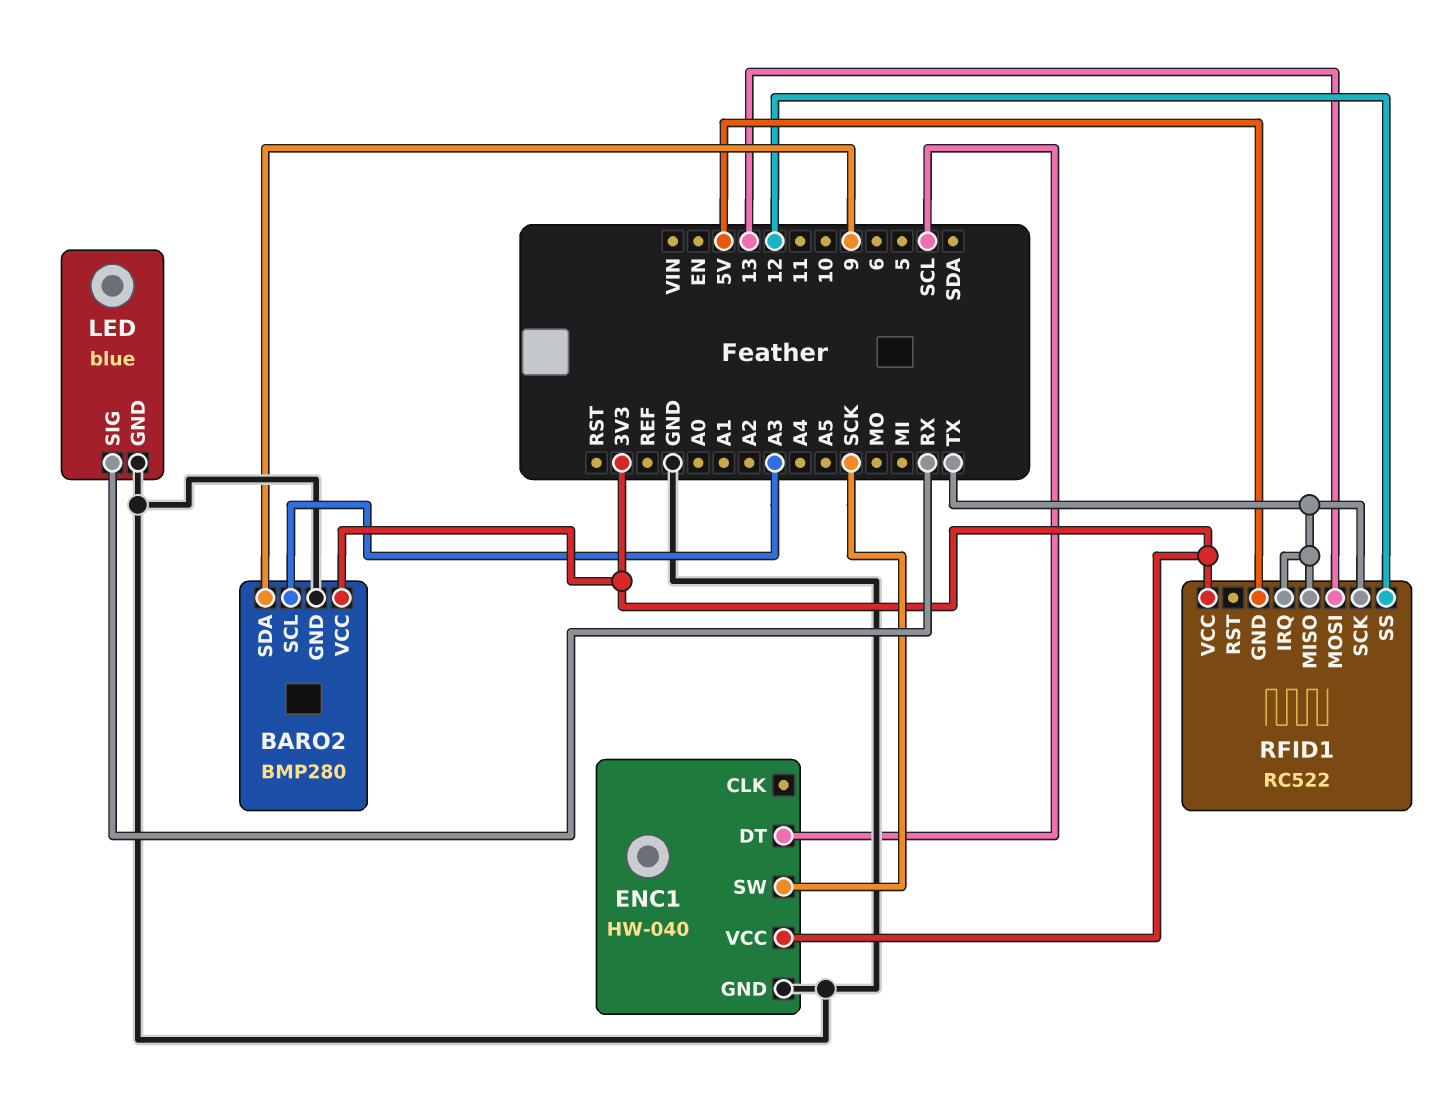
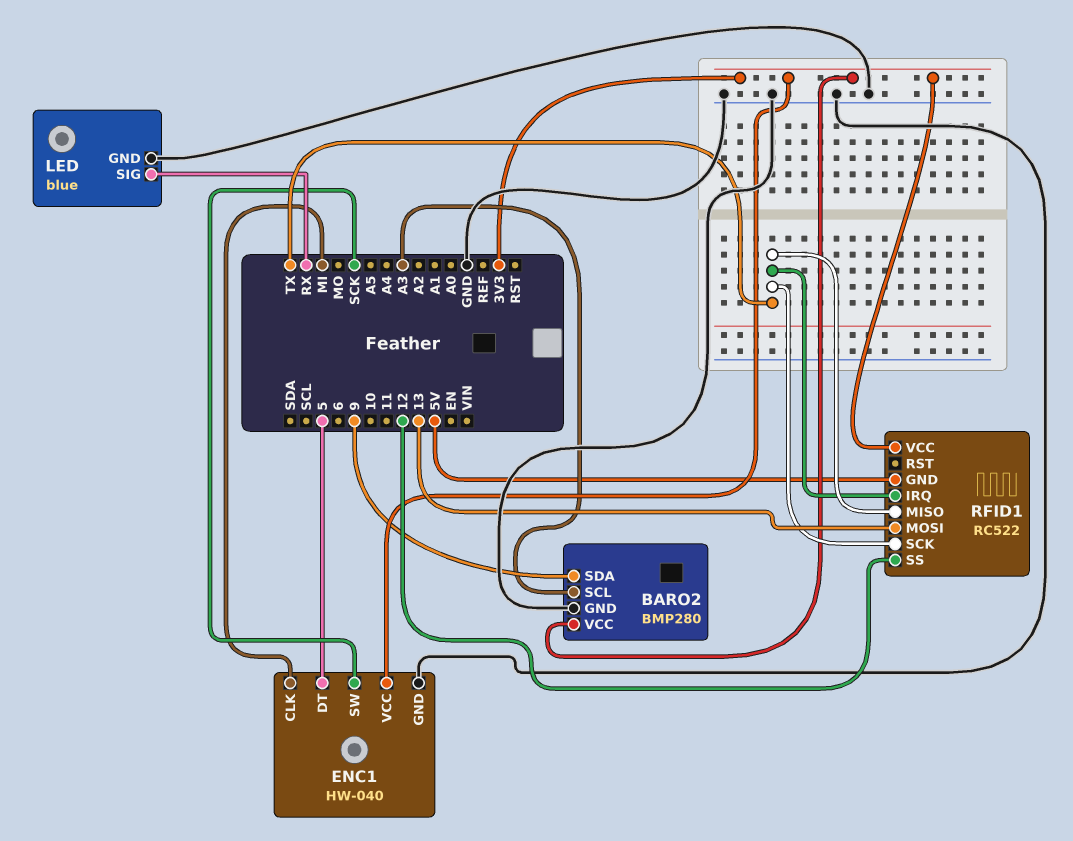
ENC1 pin CLK: none -> MI
ENC1 pin DT: SCL -> 5

